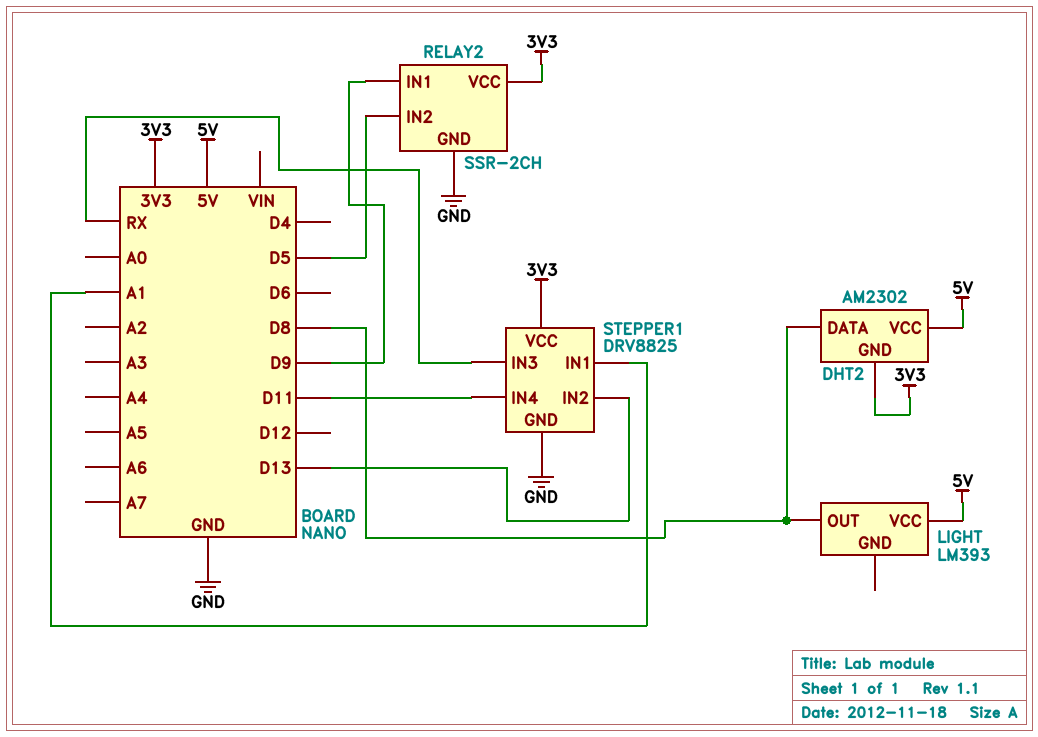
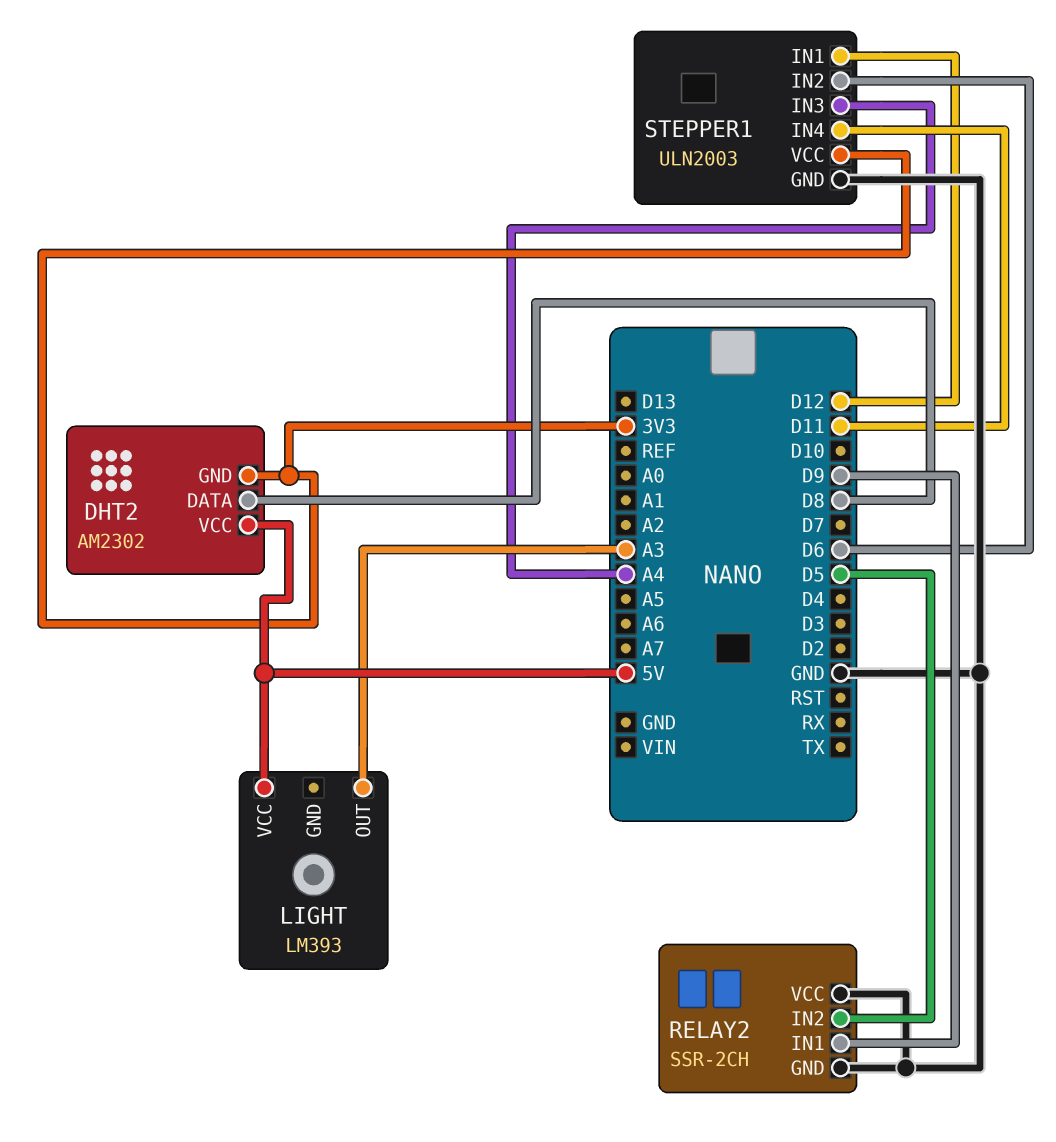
LIGHT pin OUT: D8 -> A3
RELAY2 pin VCC: 3V3 -> GND
STEPPER1: DRV8825 -> ULN2003
STEPPER1 pin IN1: A1 -> D12
STEPPER1 pin IN2: D13 -> D6
STEPPER1 pin IN3: RX -> A4

